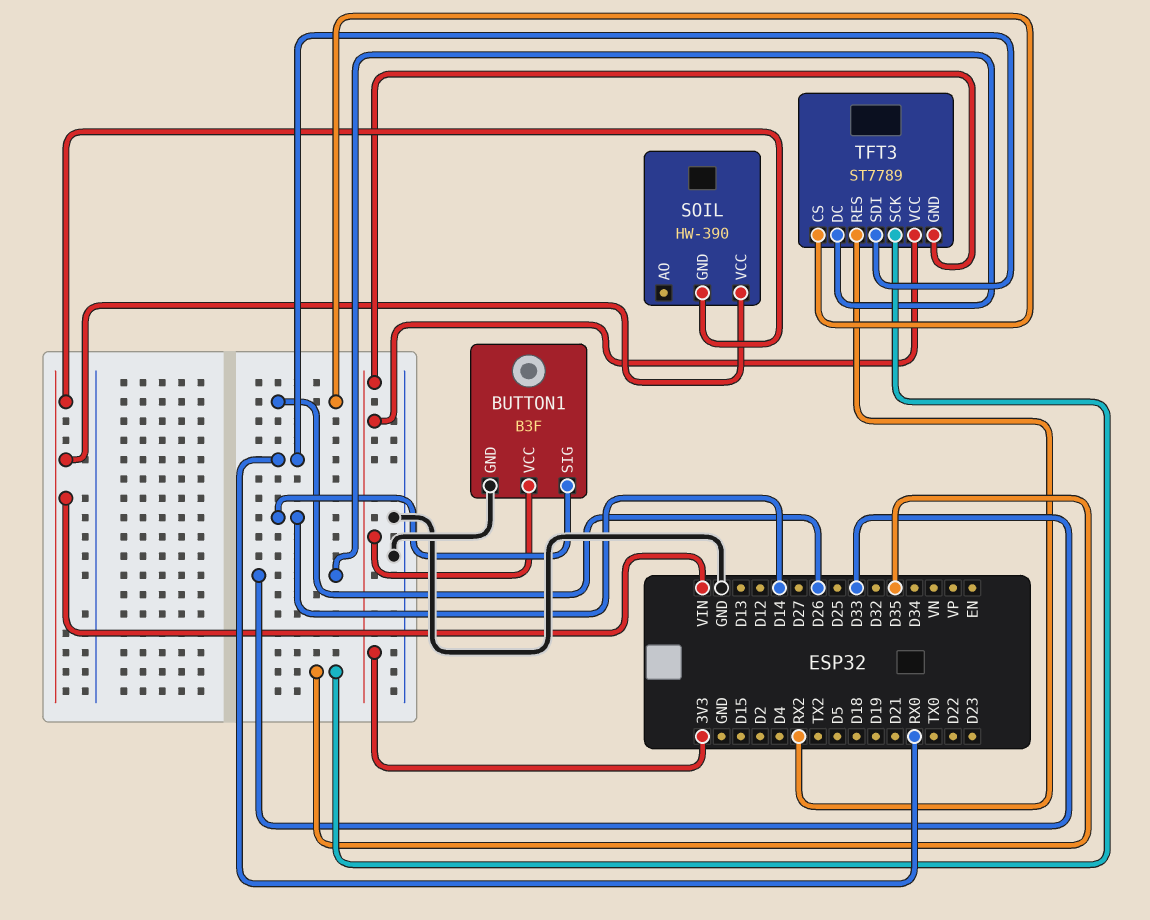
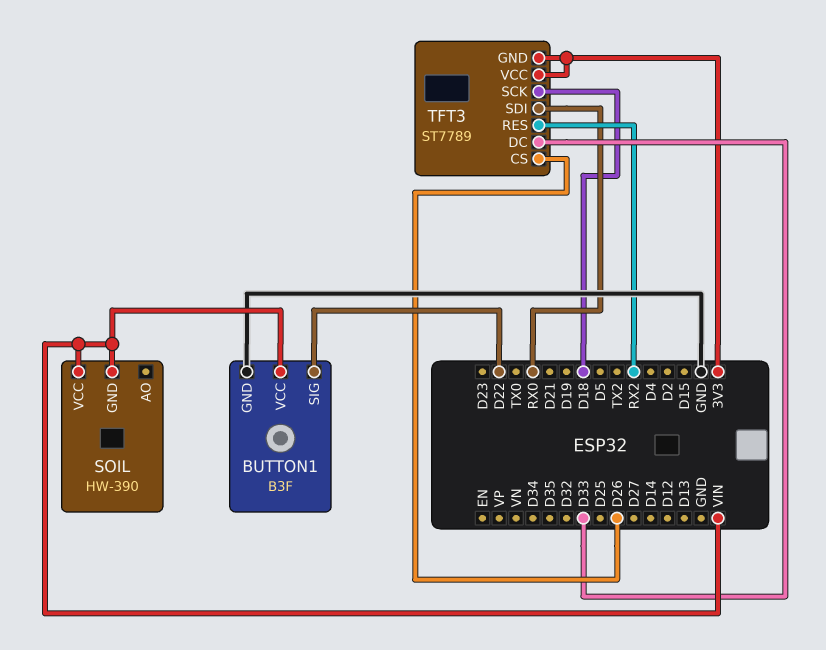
BUTTON1 pin SIG: D14 -> D22
BUTTON1 pin VCC: 3V3 -> VIN
TFT3 pin SCK: D35 -> D18

